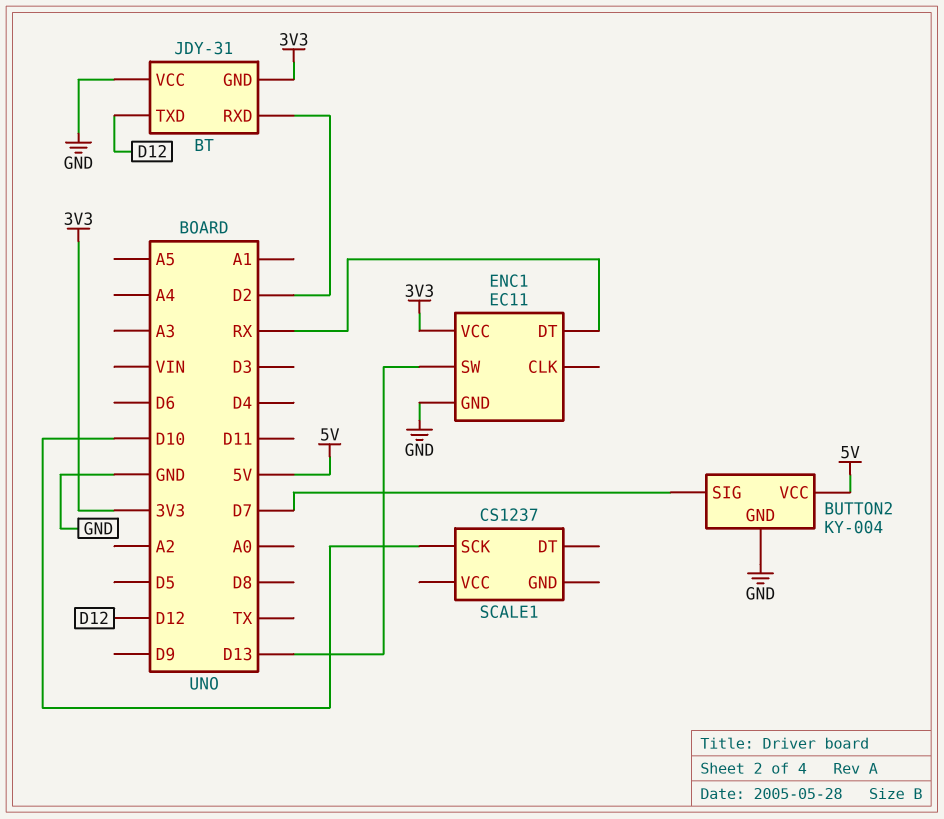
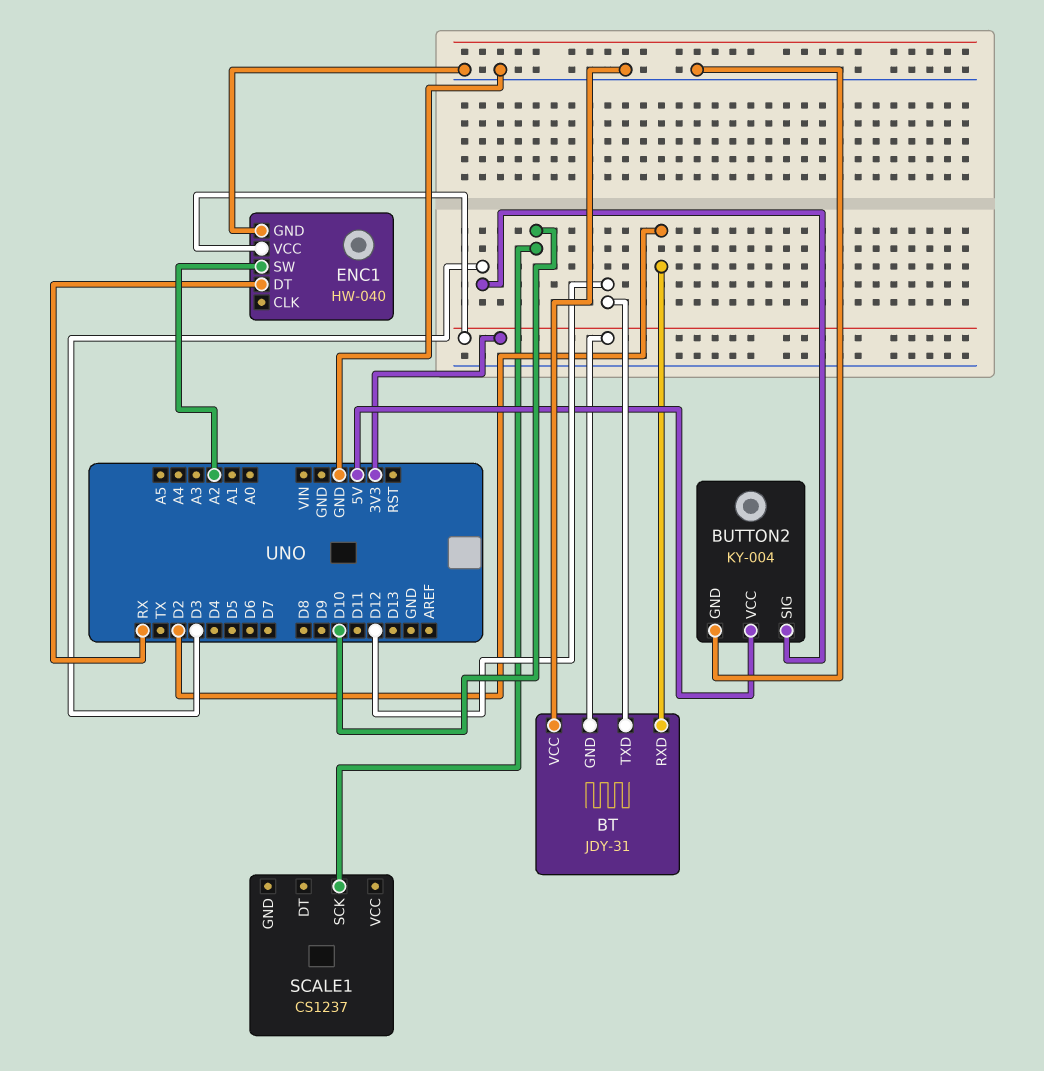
BUTTON2 pin SIG: D7 -> D3
ENC1: EC11 -> HW-040
ENC1 pin SW: D13 -> A2

